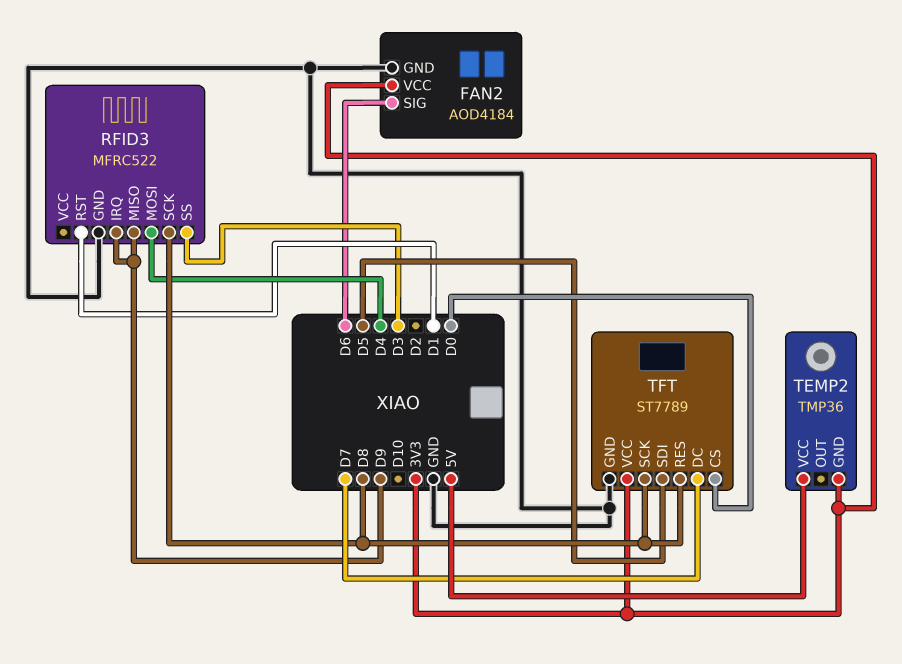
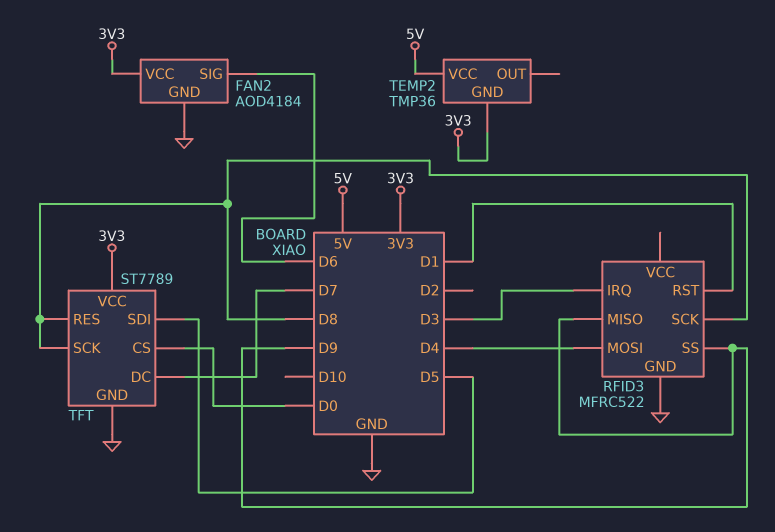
RFID3 pin IRQ: D9 -> D3
RFID3 pin SS: D3 -> D9

